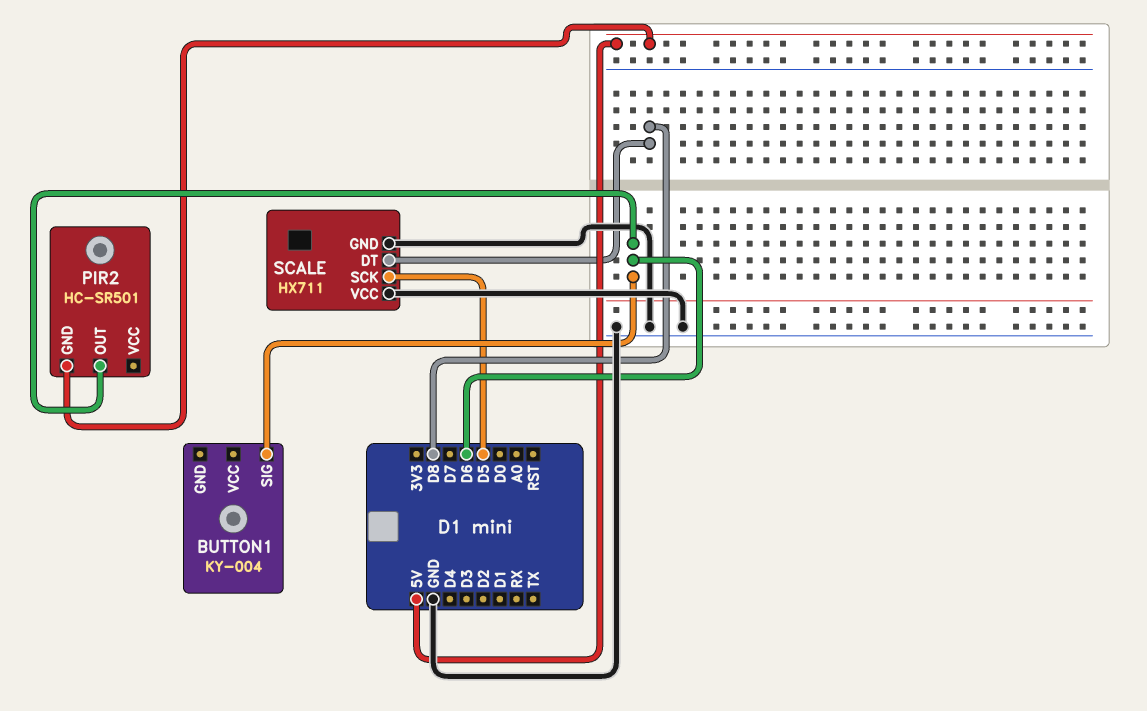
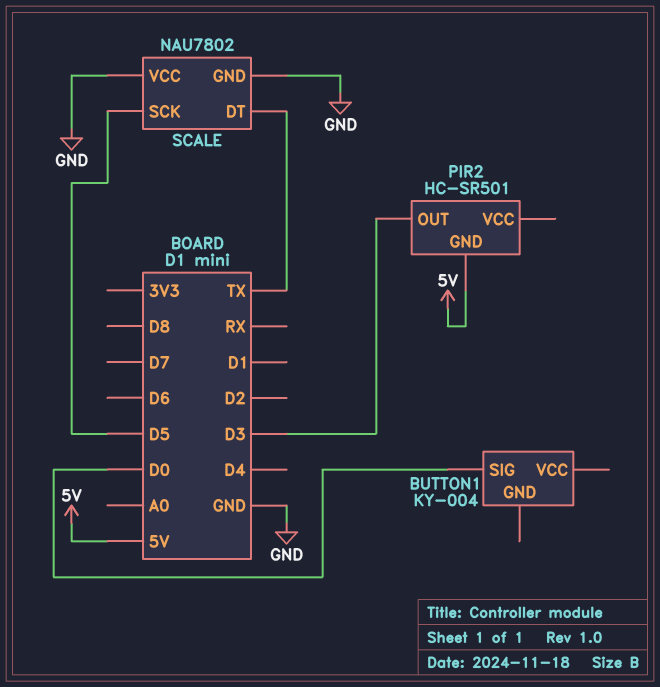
BUTTON1 pin SIG: D6 -> D0
PIR2 pin OUT: D6 -> D3
SCALE: HX711 -> NAU7802
SCALE pin DT: D8 -> TX

